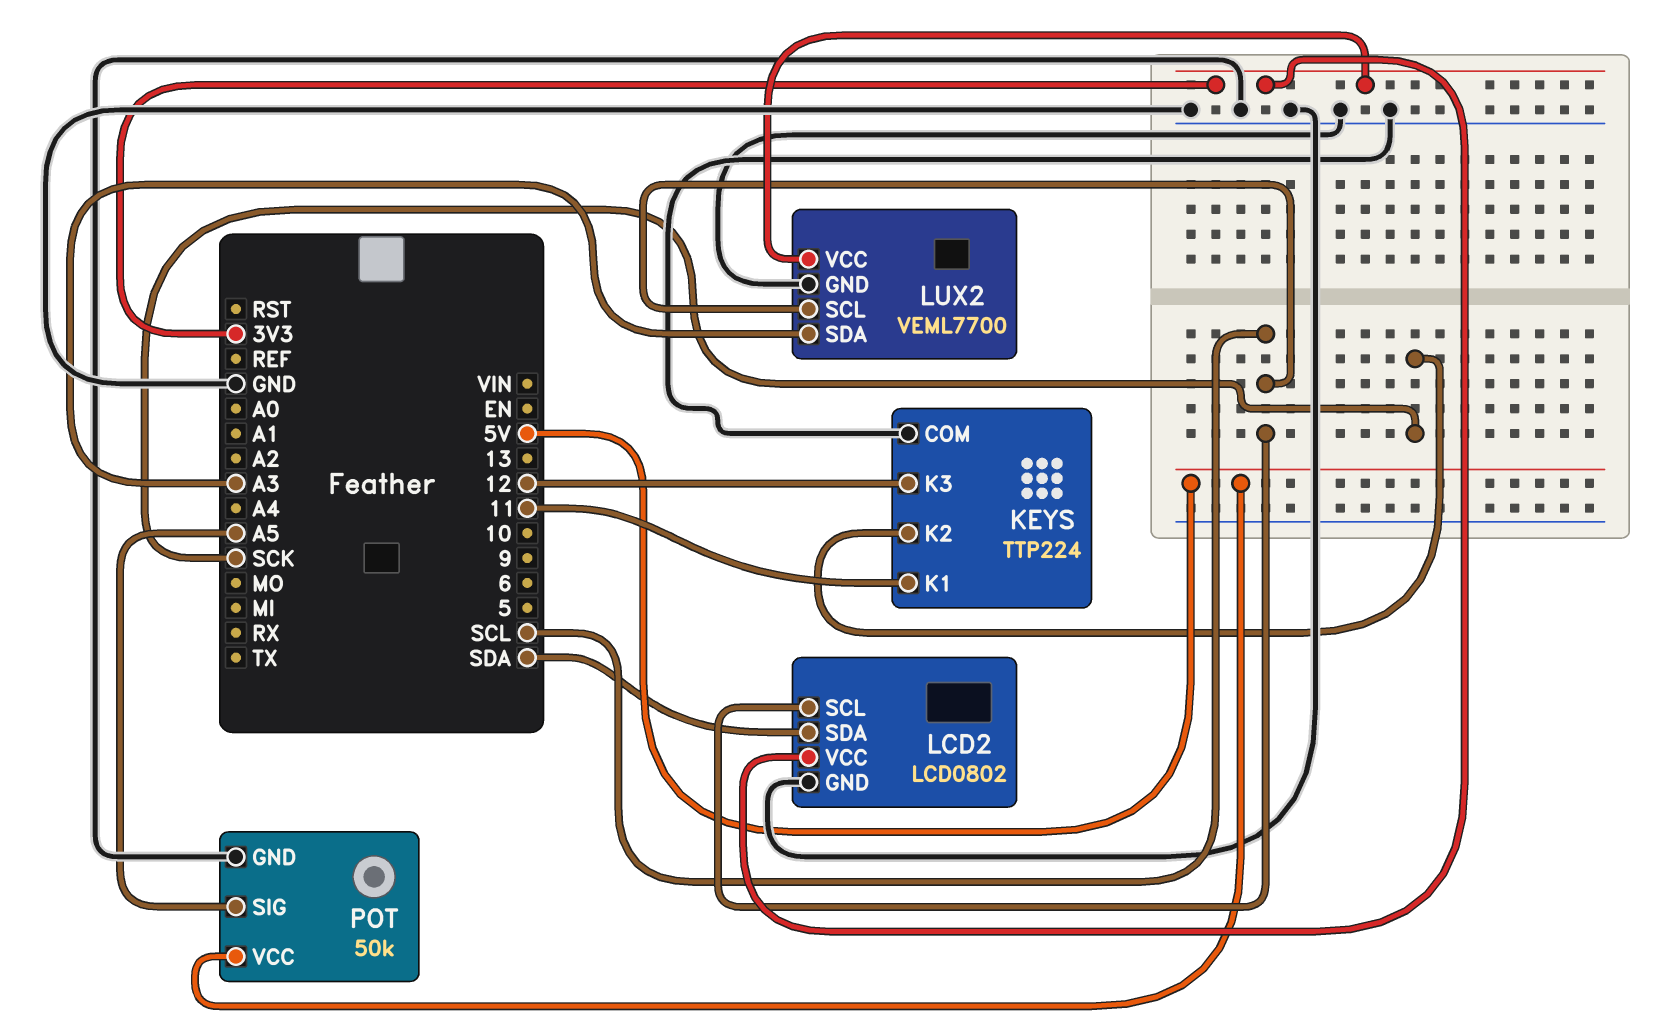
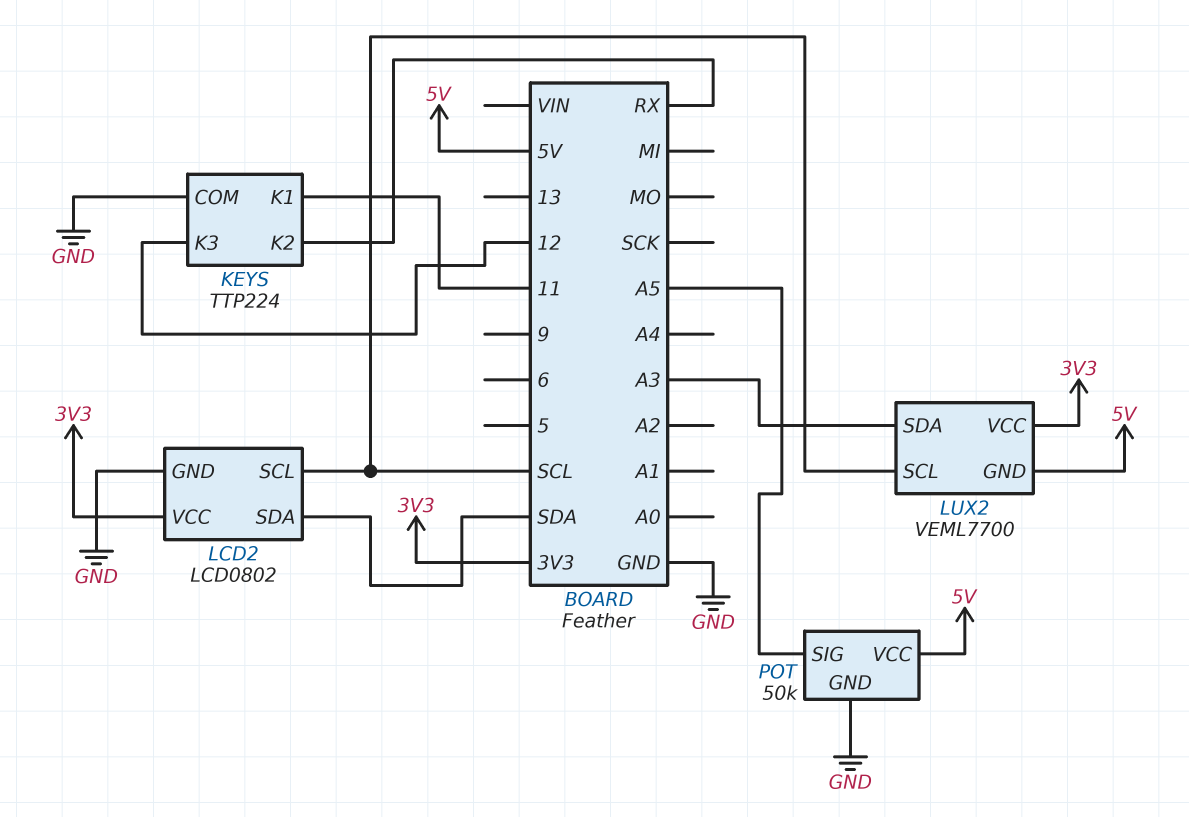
KEYS pin K2: SCK -> RX
LUX2 pin GND: GND -> 5V

